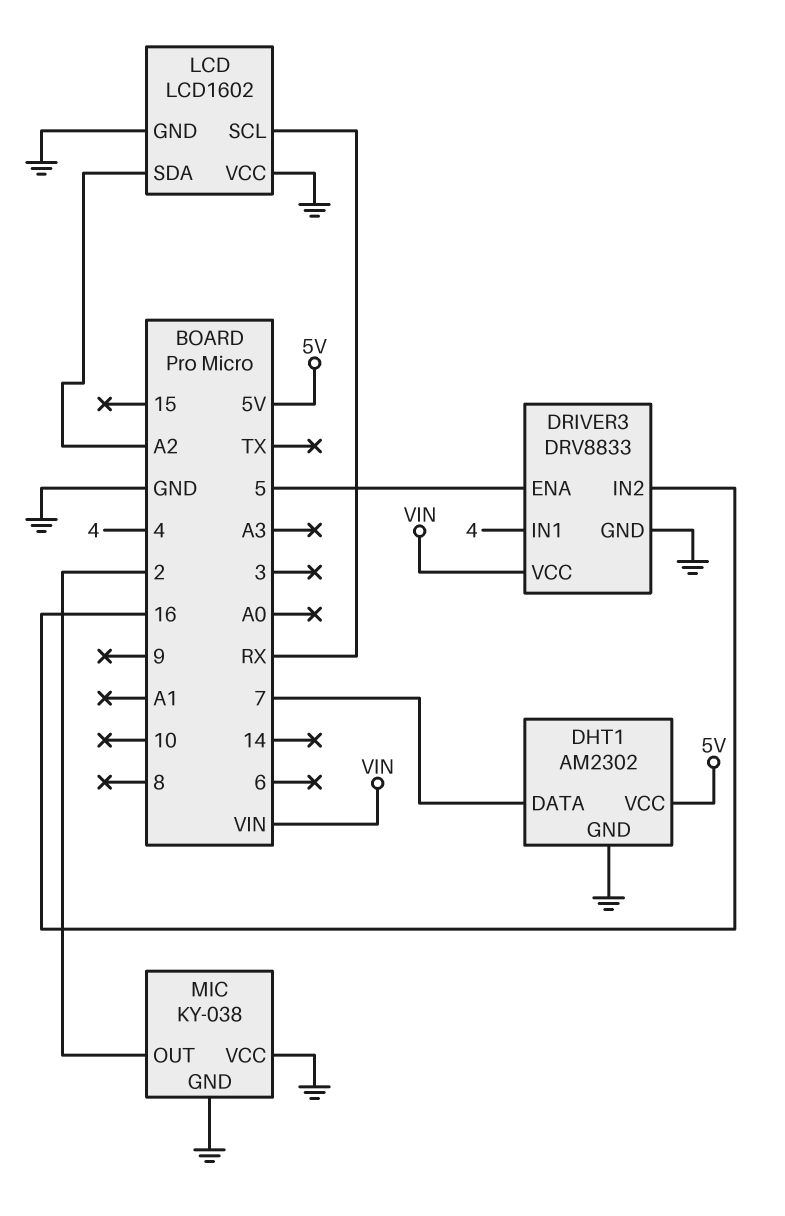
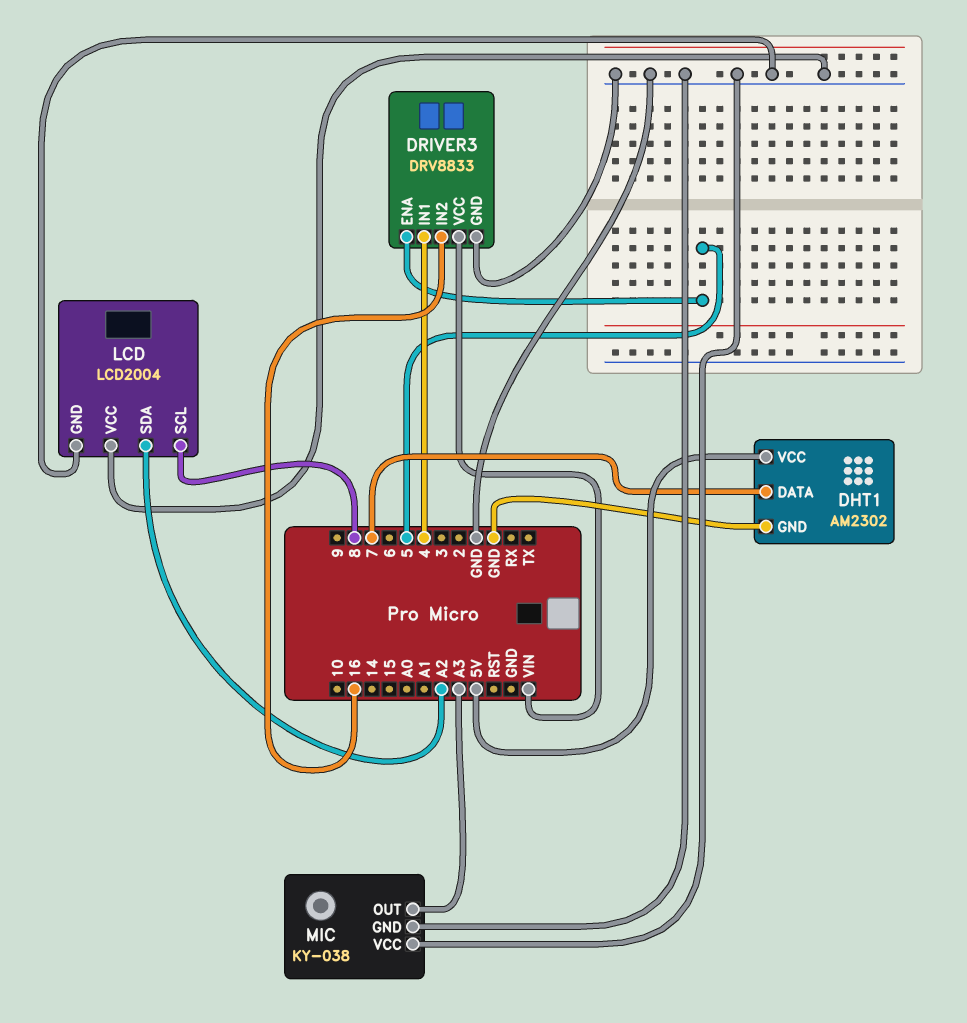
LCD: LCD1602 -> LCD2004
LCD pin SCL: RX -> 8
MIC pin OUT: 2 -> A3

